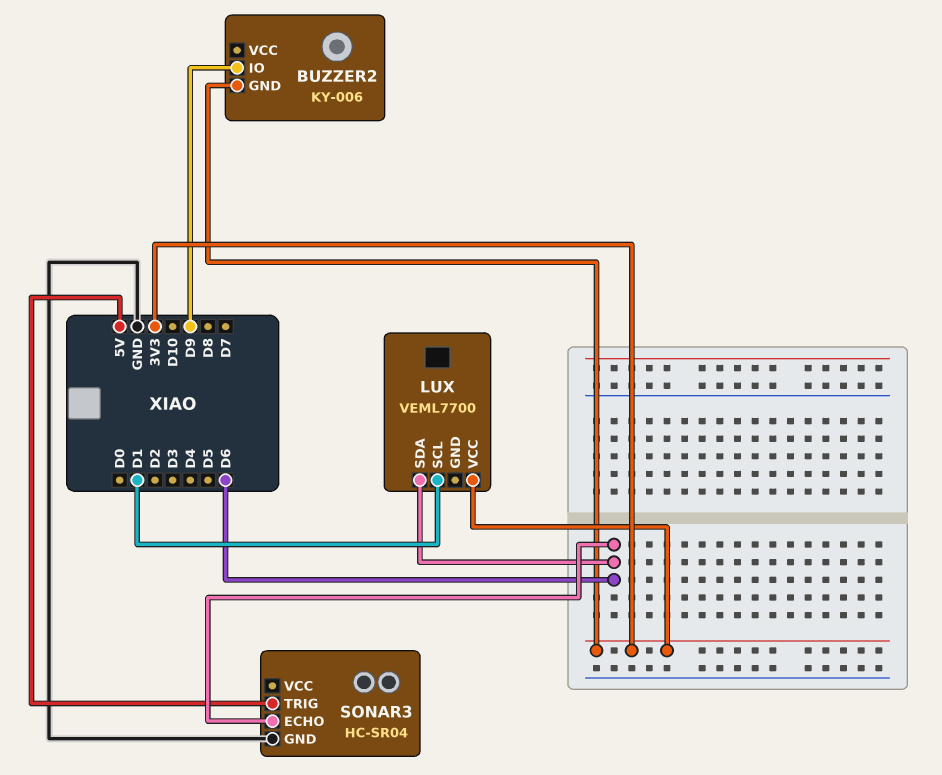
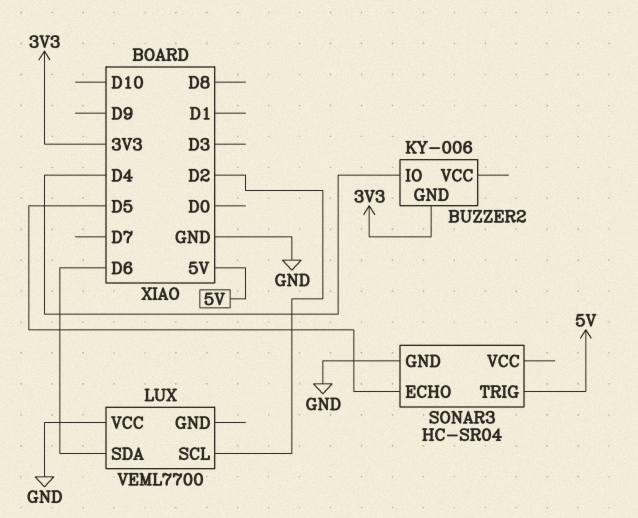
BUZZER2 pin IO: D9 -> D4
LUX pin SCL: D1 -> D2
LUX pin VCC: 3V3 -> GND
SONAR3 pin ECHO: D6 -> D5

